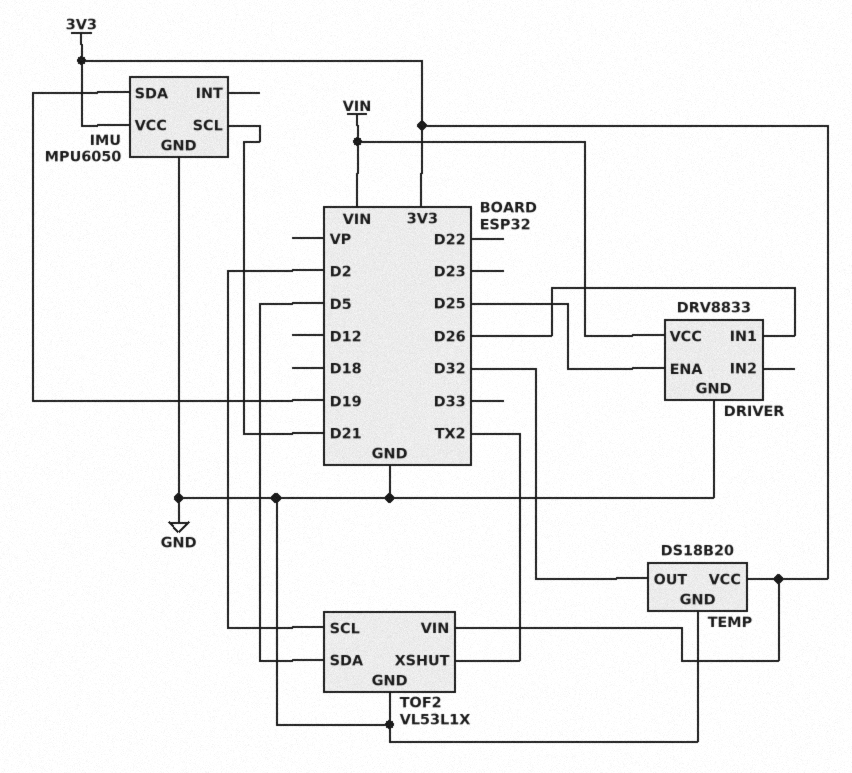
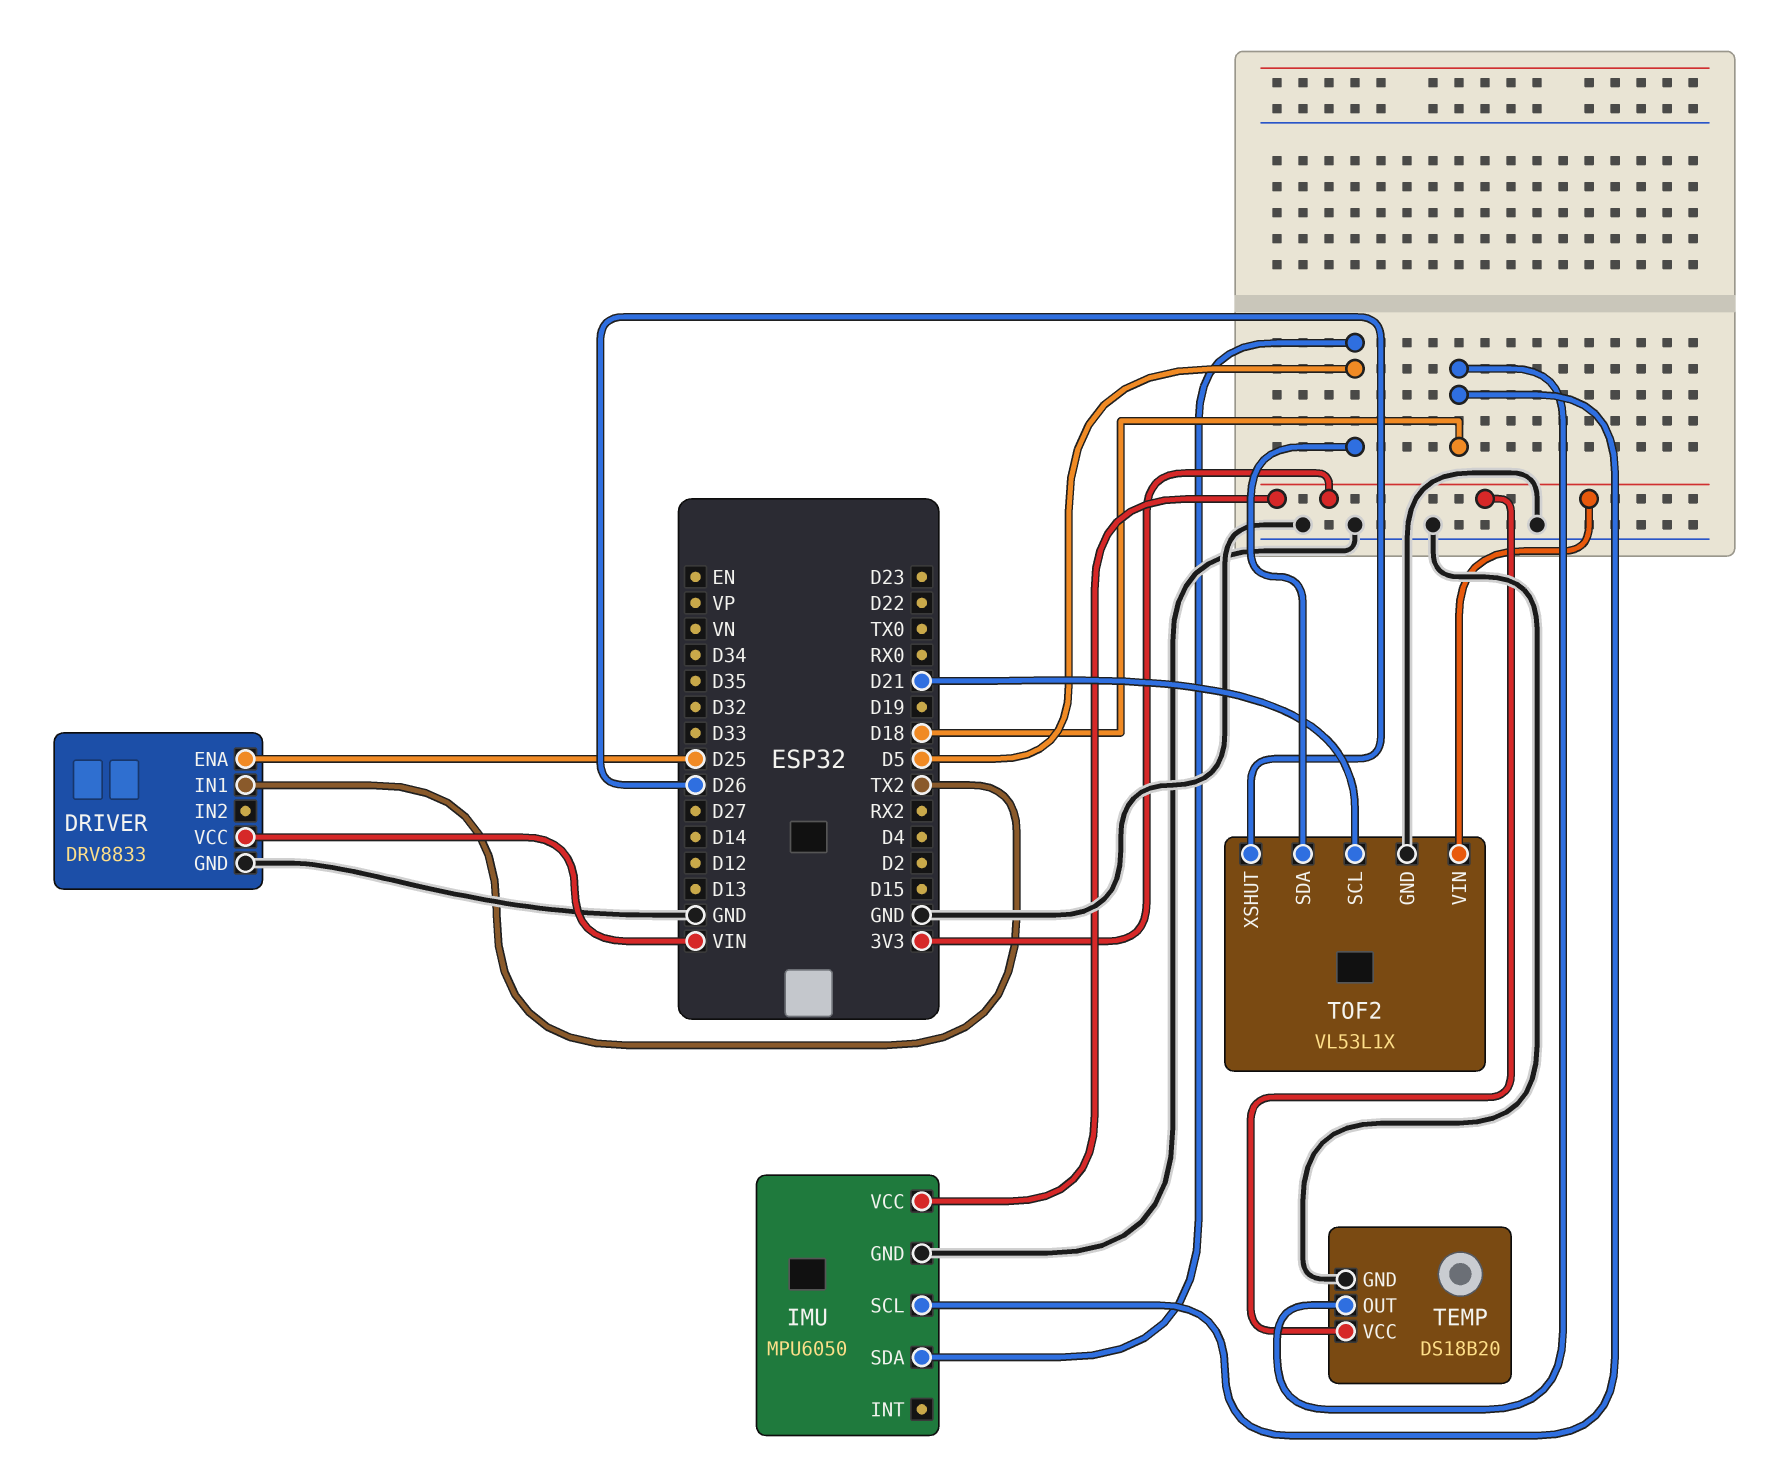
DRIVER pin IN1: D26 -> TX2
IMU pin SCL: D21 -> D18
IMU pin SDA: D19 -> D5
TEMP pin OUT: D32 -> D18
TOF2 pin SCL: D2 -> D21
TOF2 pin XSHUT: TX2 -> D26

